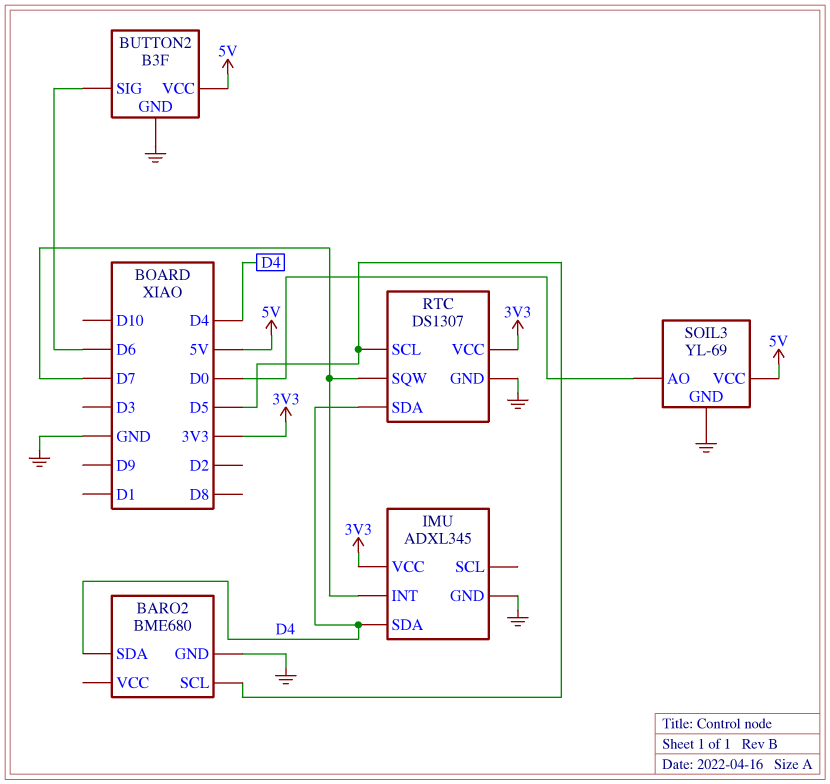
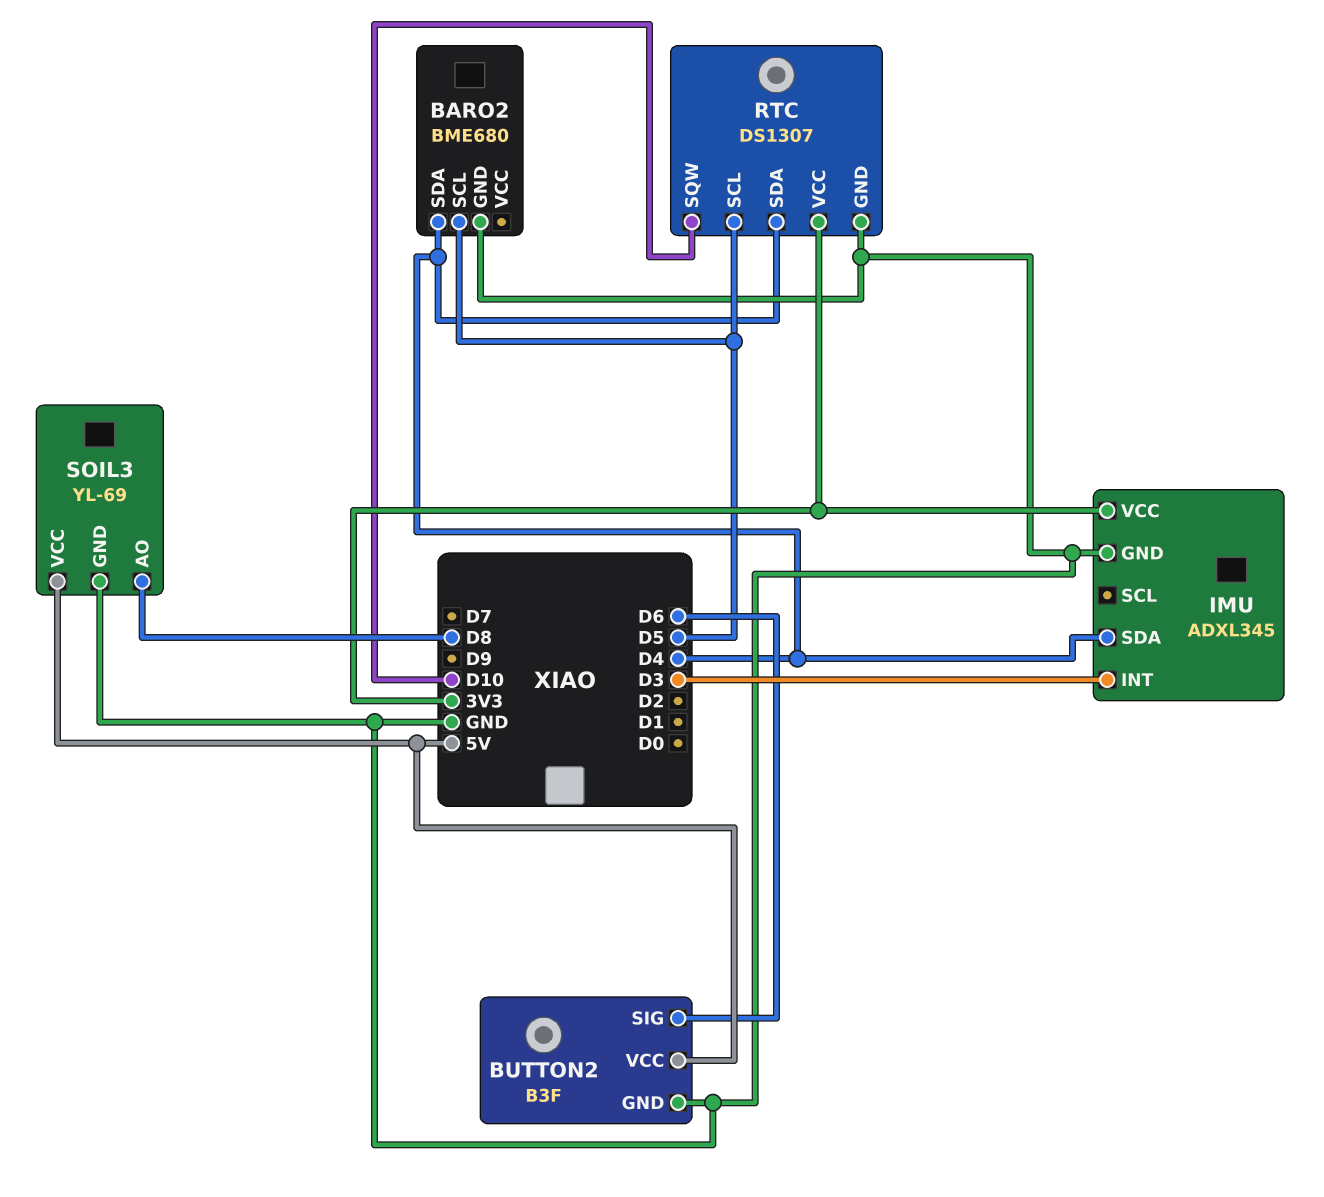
IMU pin INT: D7 -> D3
RTC pin SQW: D7 -> D10
SOIL3 pin AO: D0 -> D8

